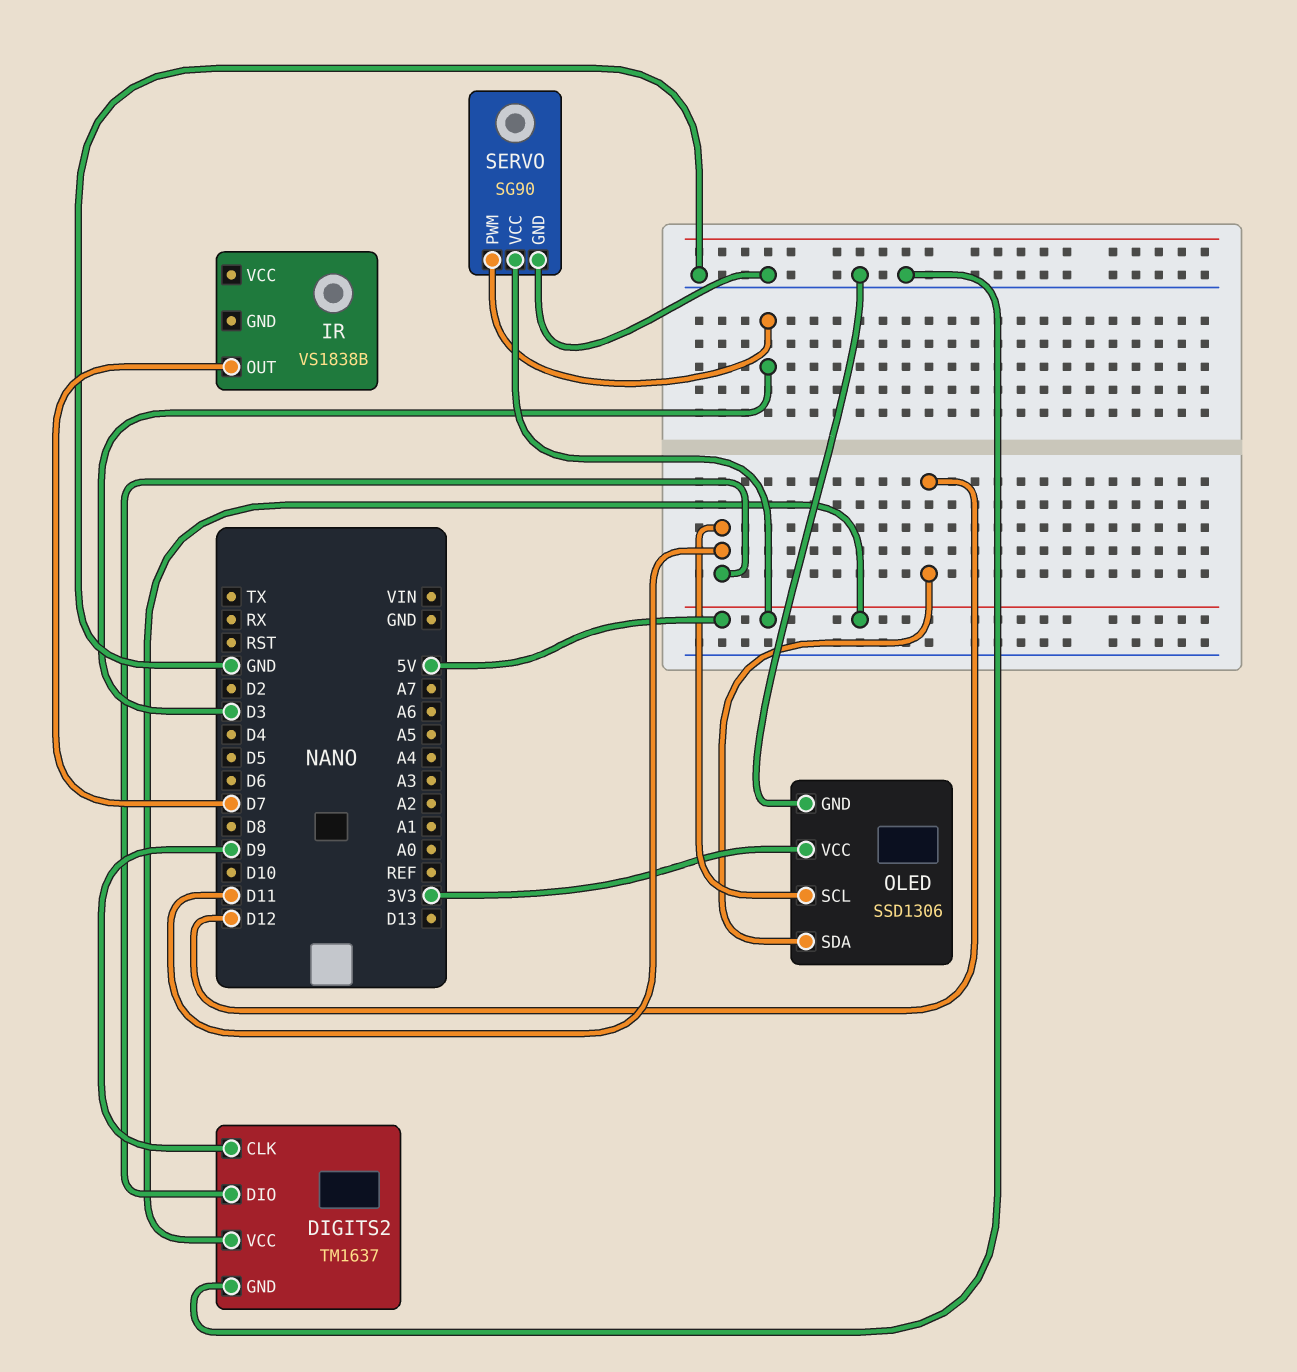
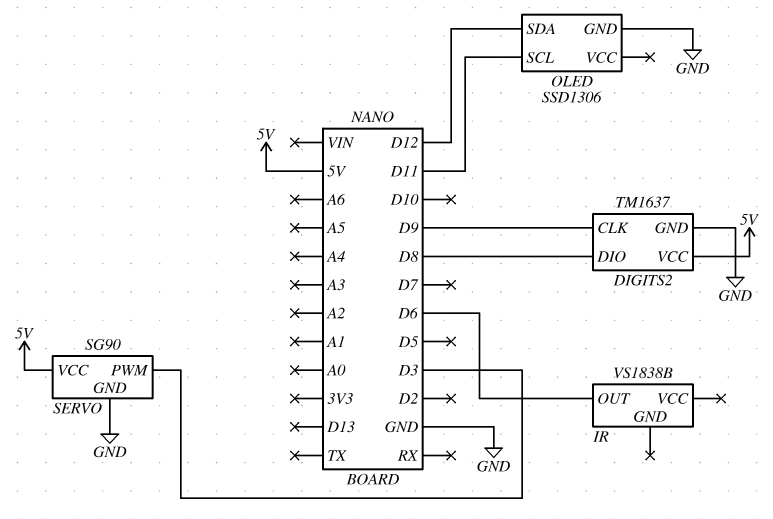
DIGITS2 pin DIO: D11 -> D8
IR pin OUT: D7 -> D6
OLED pin VCC: 3V3 -> none

